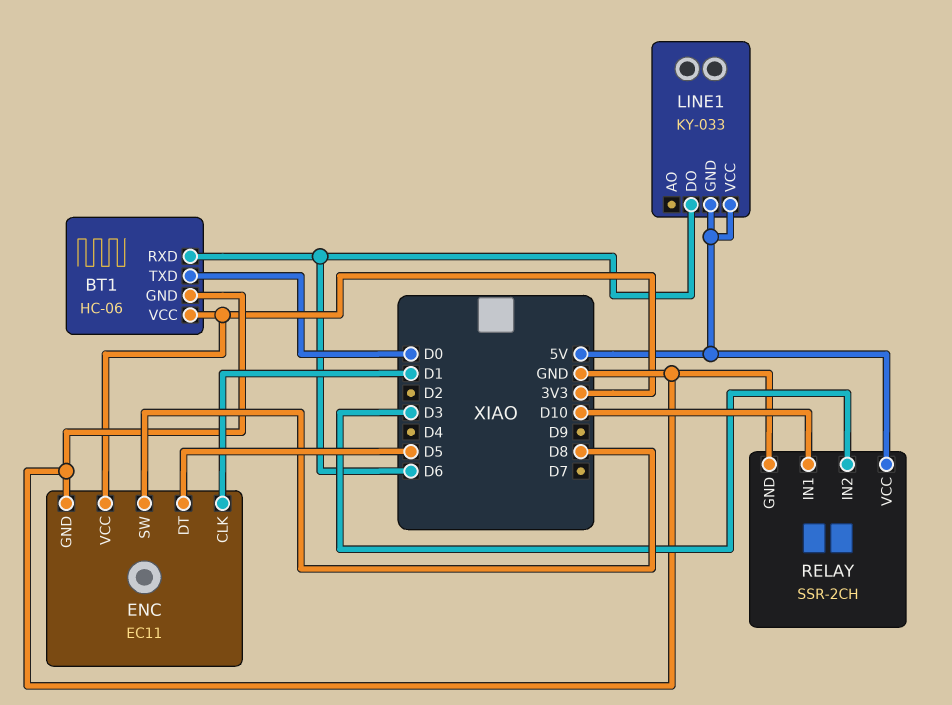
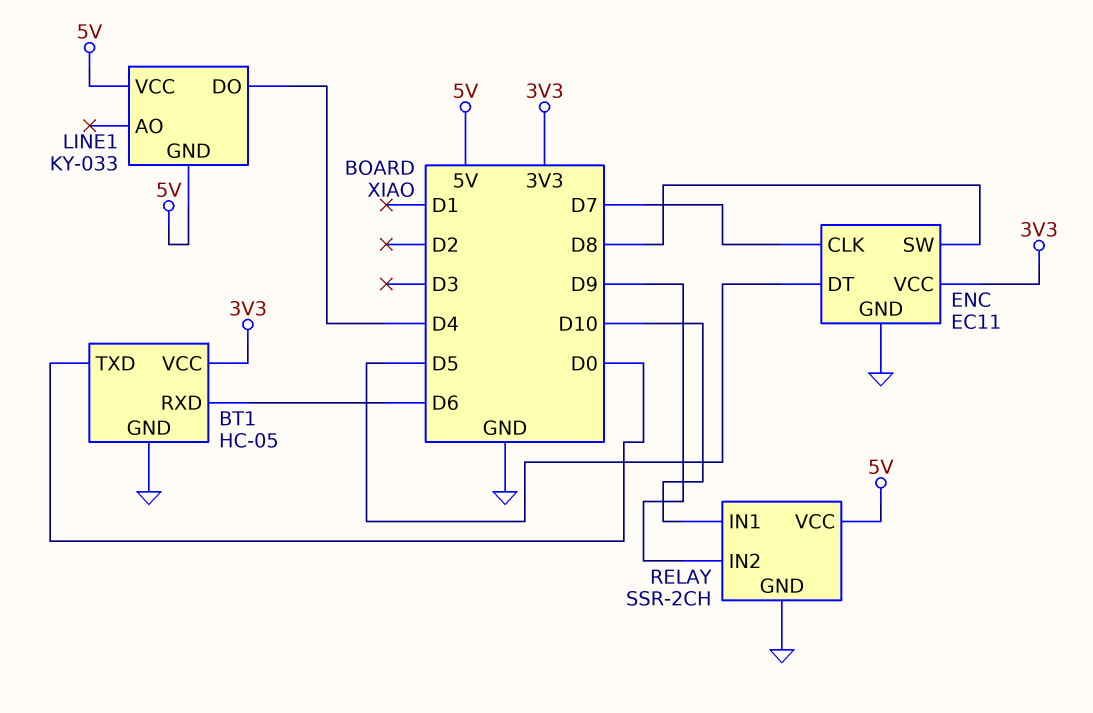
BT1: HC-06 -> HC-05
ENC pin CLK: D1 -> D7
LINE1 pin DO: D6 -> D4
RELAY pin IN2: D3 -> D9

